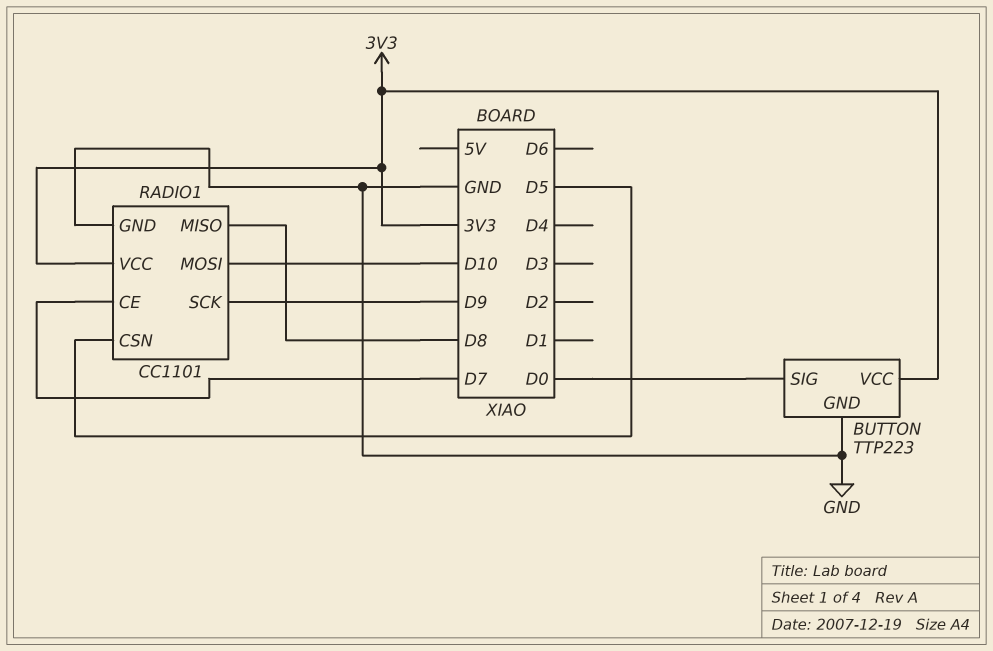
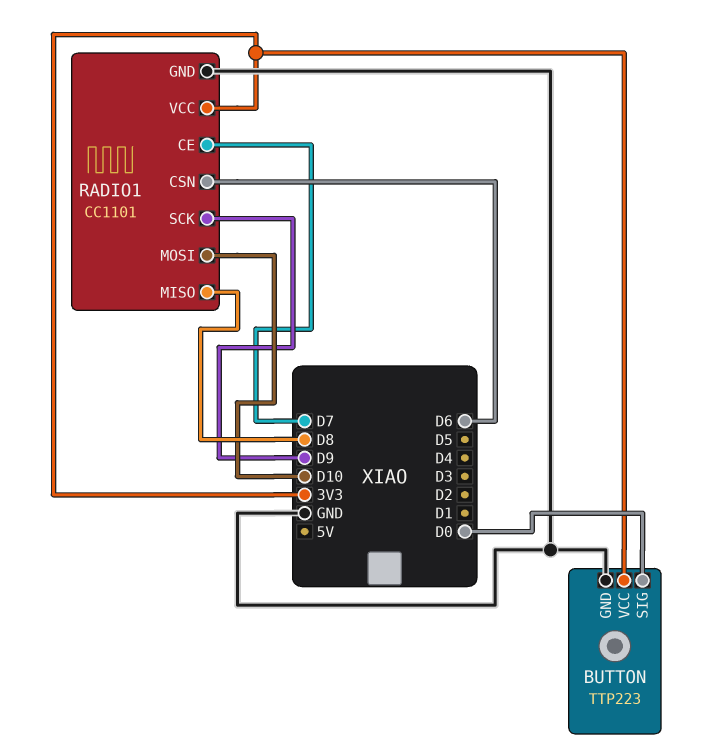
RADIO1 pin CSN: D5 -> D6

